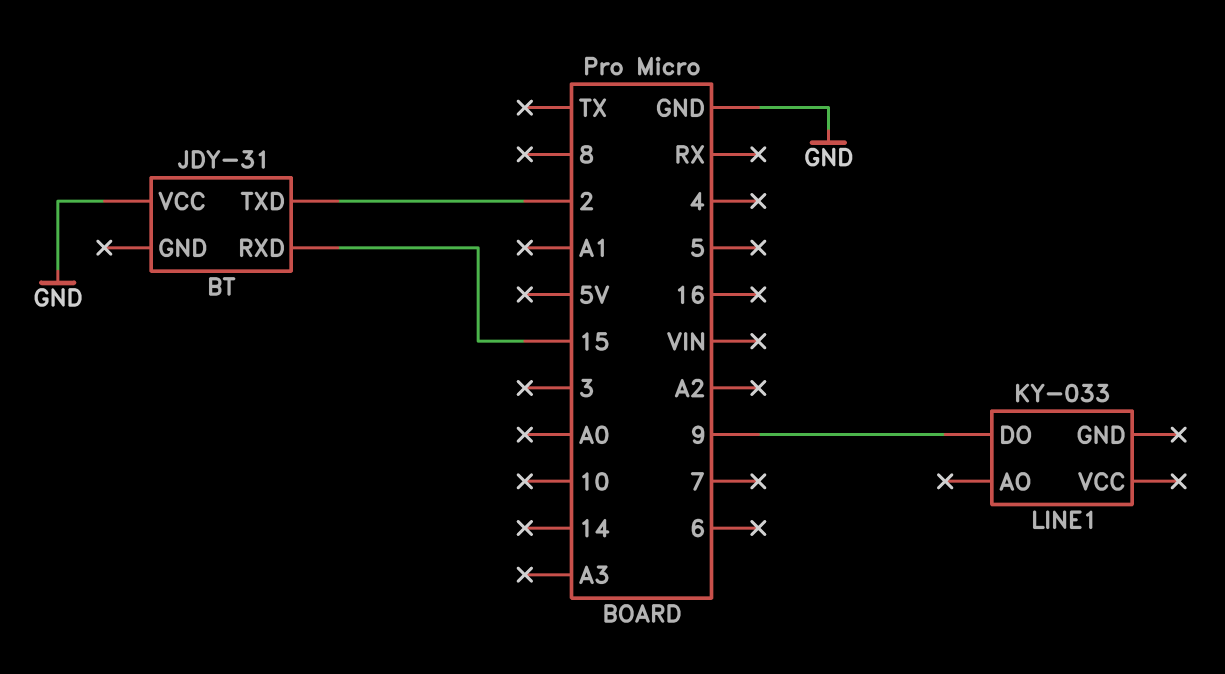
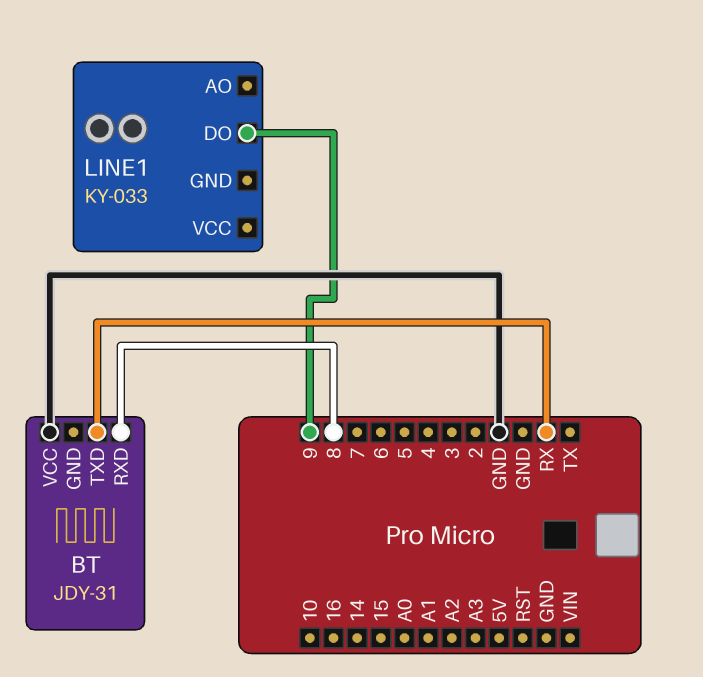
BT pin RXD: 15 -> 8
BT pin TXD: 2 -> RX

